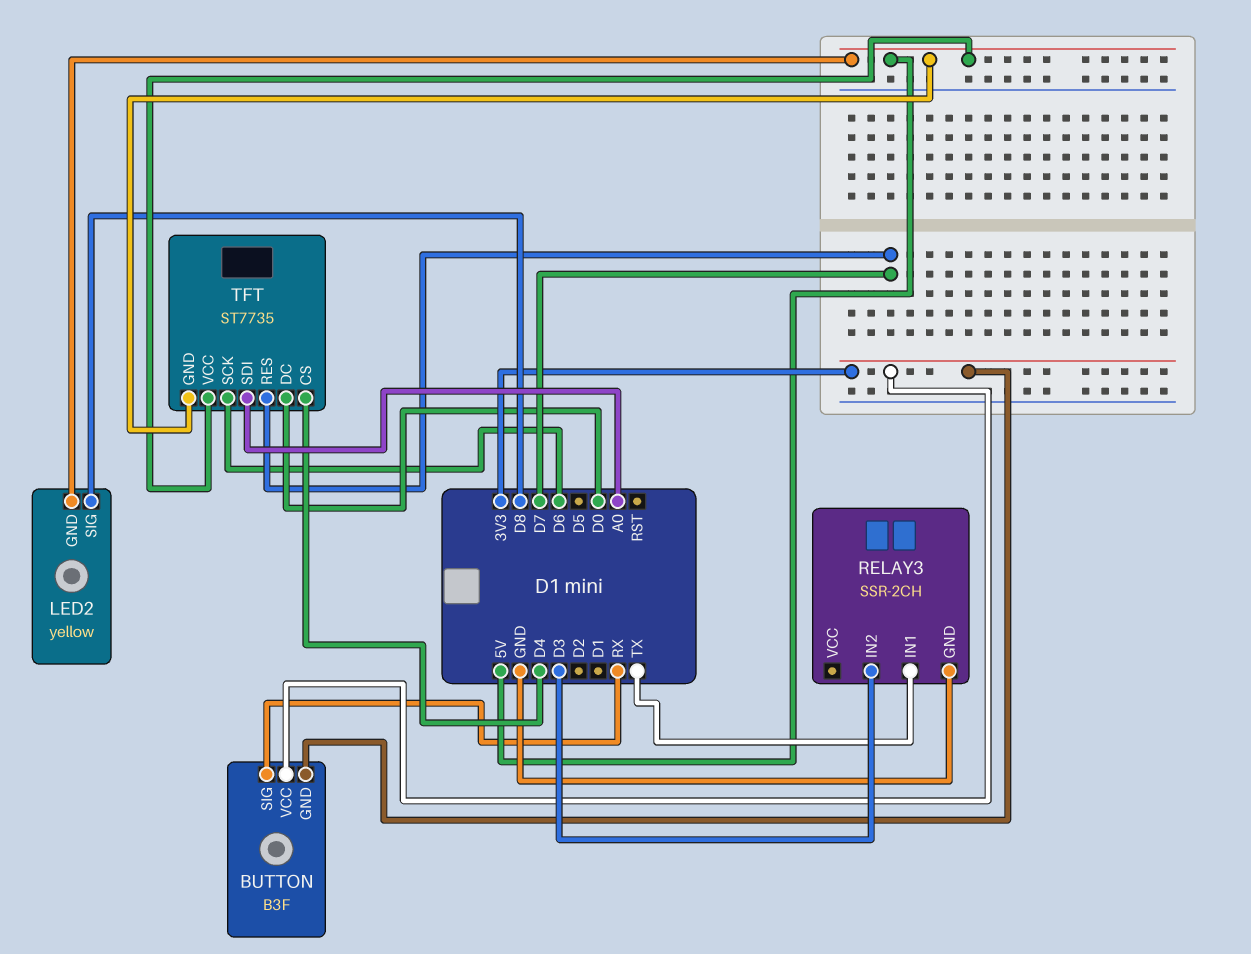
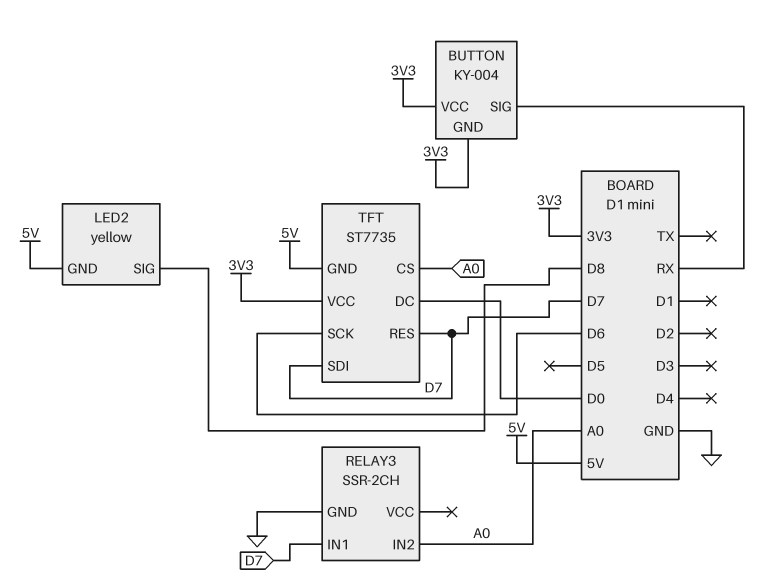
BUTTON: B3F -> KY-004
RELAY3 pin IN1: TX -> D7
RELAY3 pin IN2: D3 -> A0
TFT pin CS: D4 -> A0
TFT pin SDI: A0 -> D7
TFT pin VCC: 5V -> 3V3

